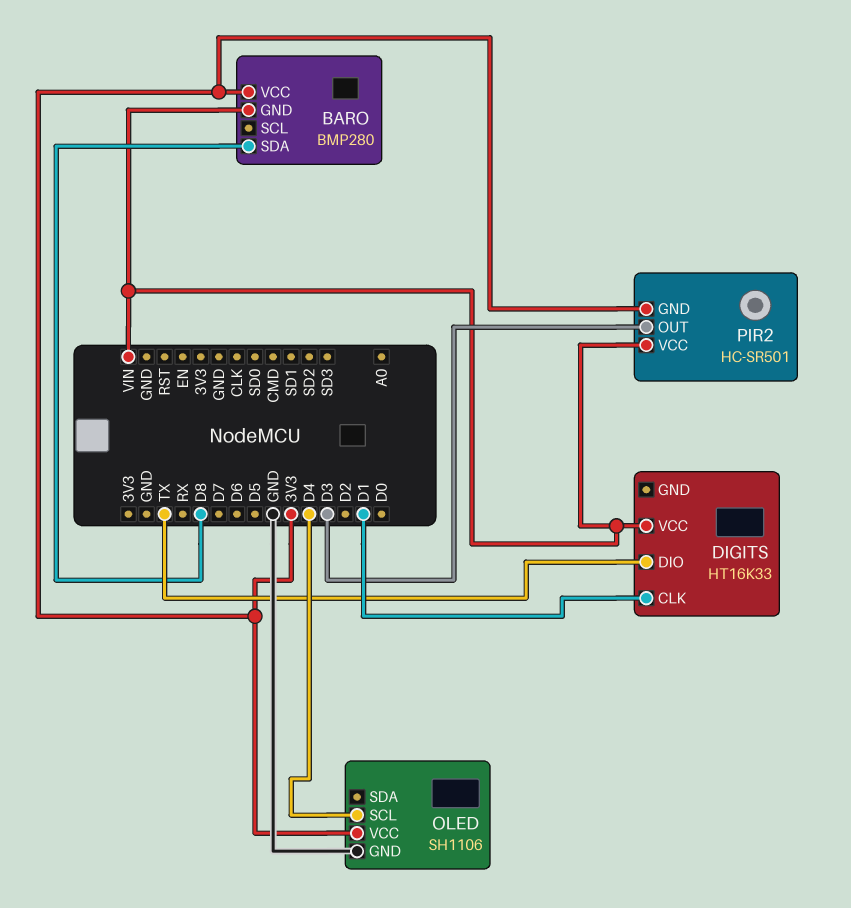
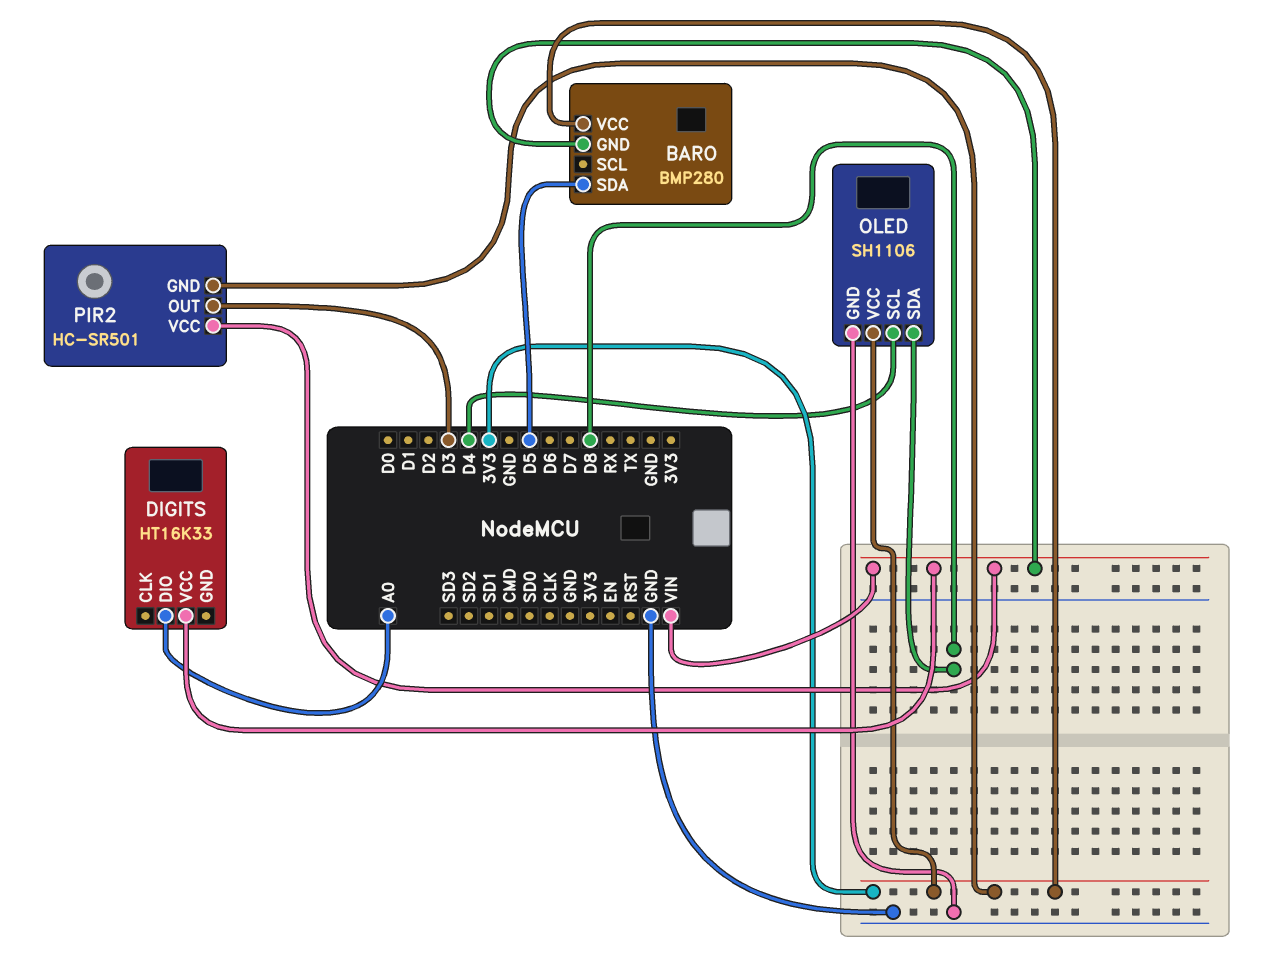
BARO pin SDA: D8 -> D5
DIGITS pin CLK: D1 -> none
DIGITS pin DIO: TX -> A0
OLED pin SDA: none -> D8

